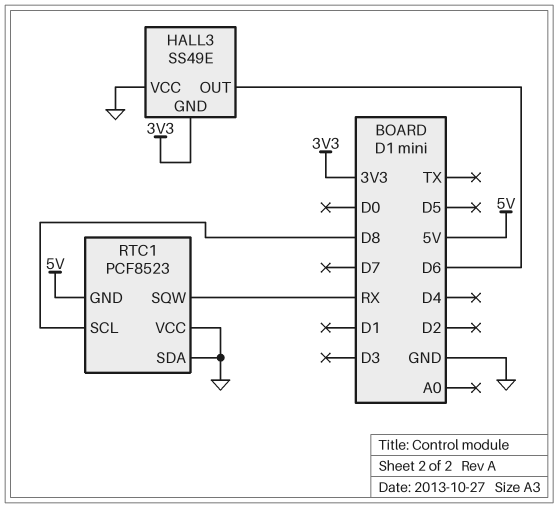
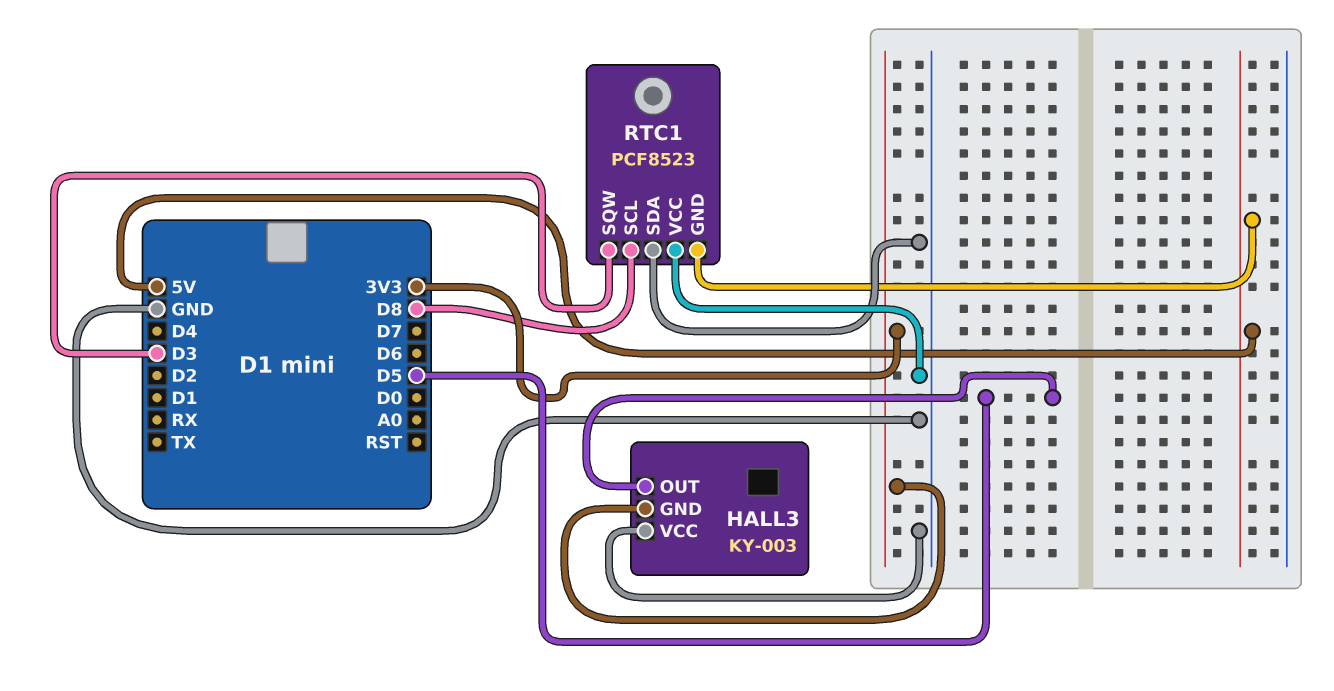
HALL3: SS49E -> KY-003
HALL3 pin OUT: D6 -> D5
RTC1 pin SQW: RX -> D3

